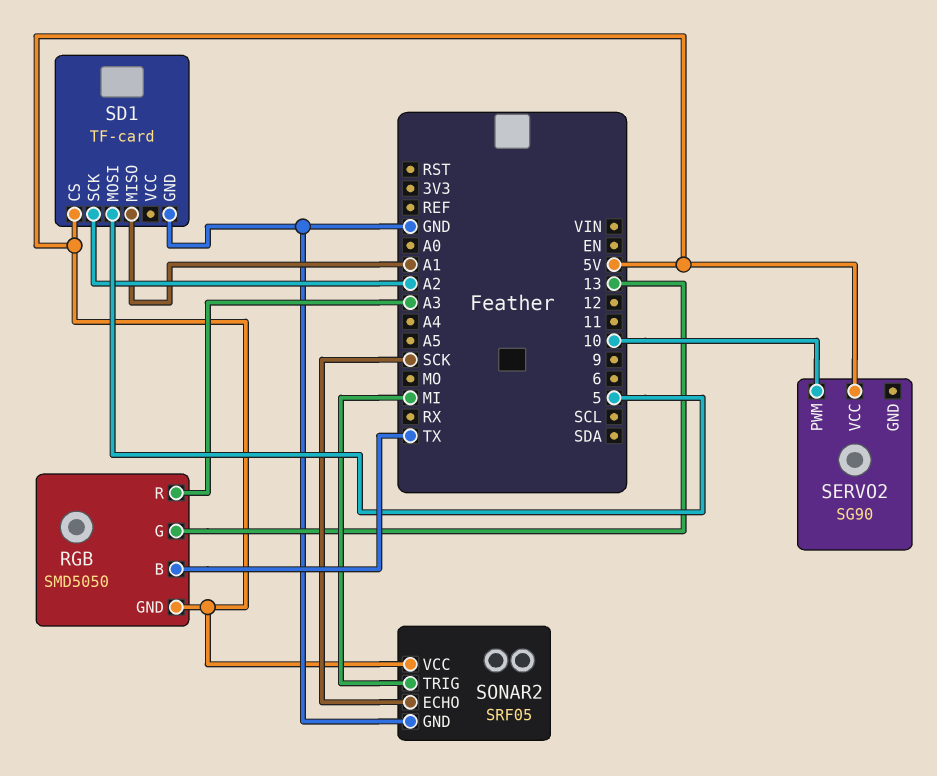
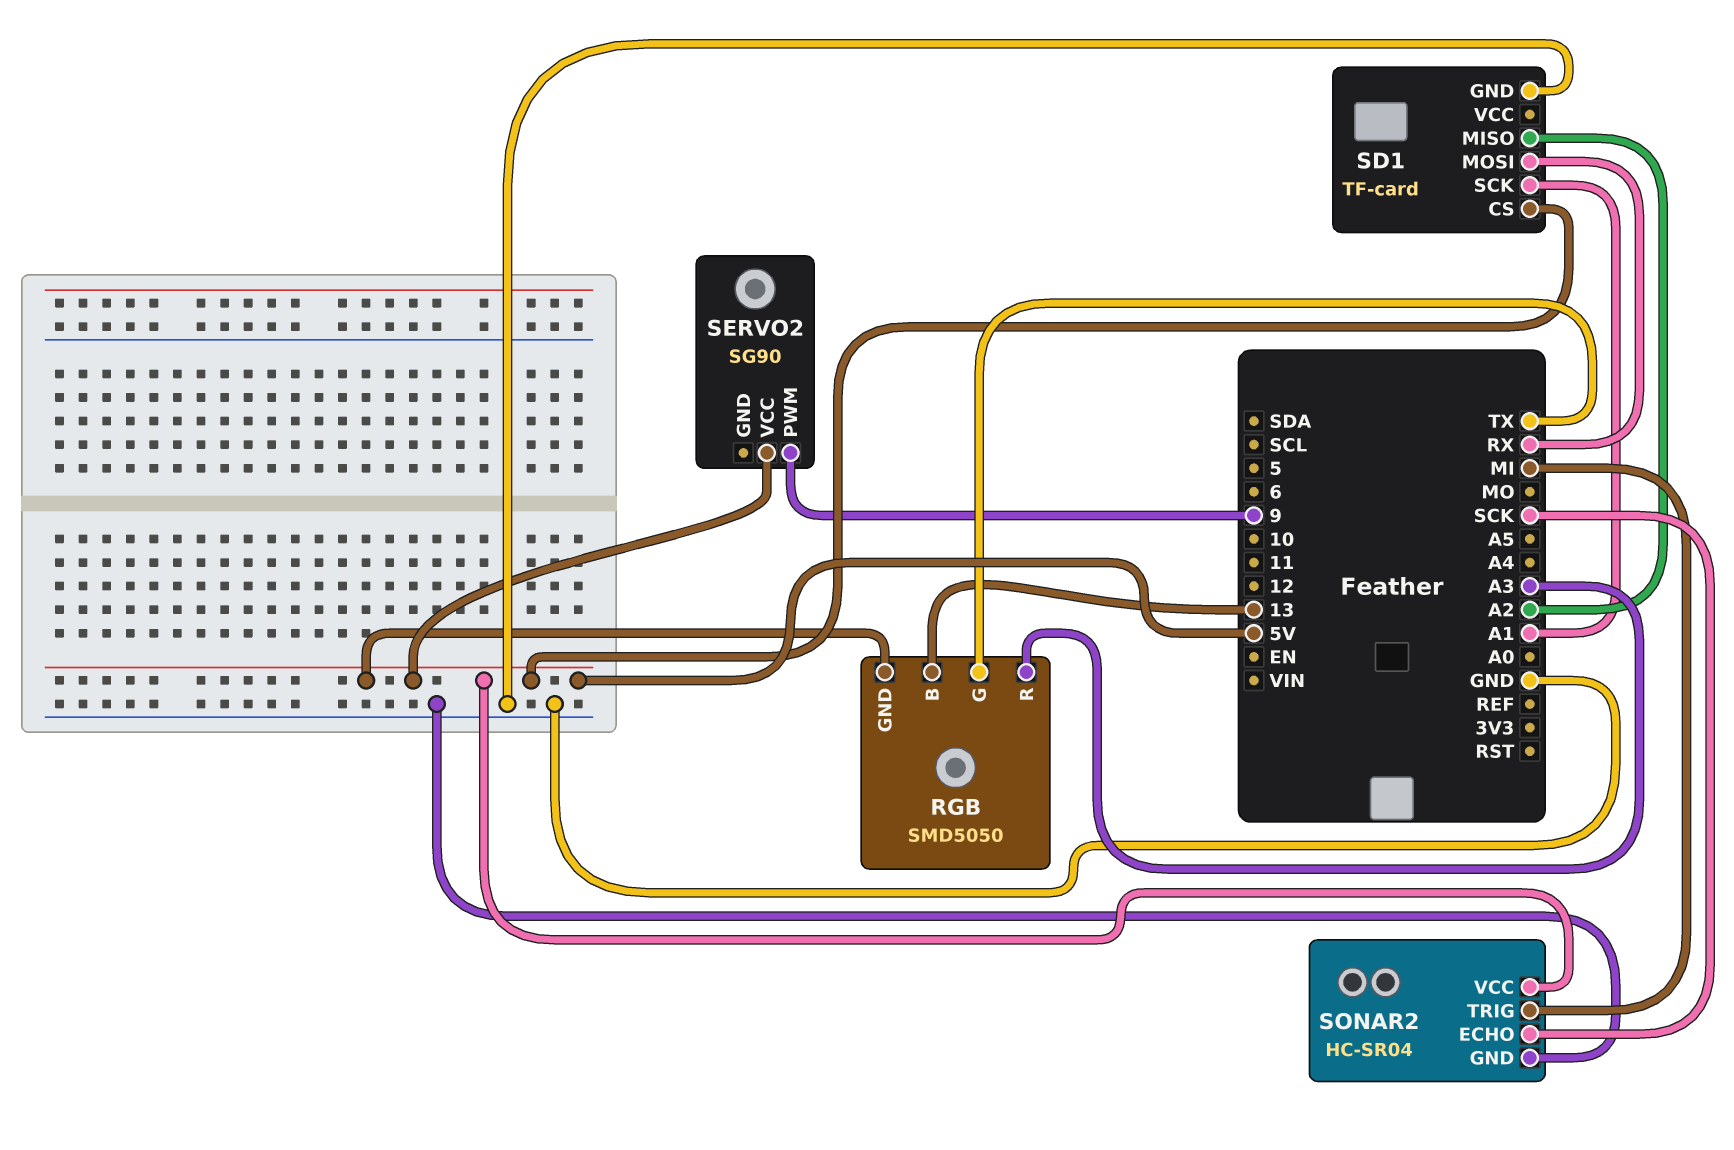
RGB pin B: TX -> 13
RGB pin G: 13 -> TX
SD1 pin MISO: A1 -> A2
SD1 pin MOSI: 5 -> RX
SD1 pin SCK: A2 -> A1
SERVO2 pin PWM: 10 -> 9
SONAR2: SRF05 -> HC-SR04

